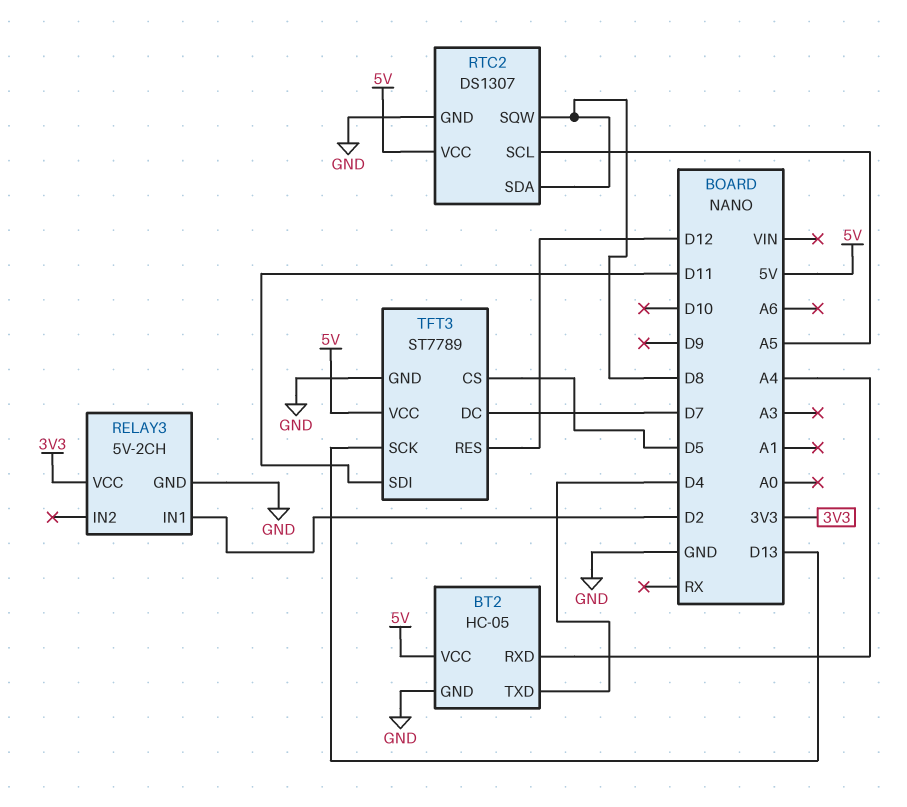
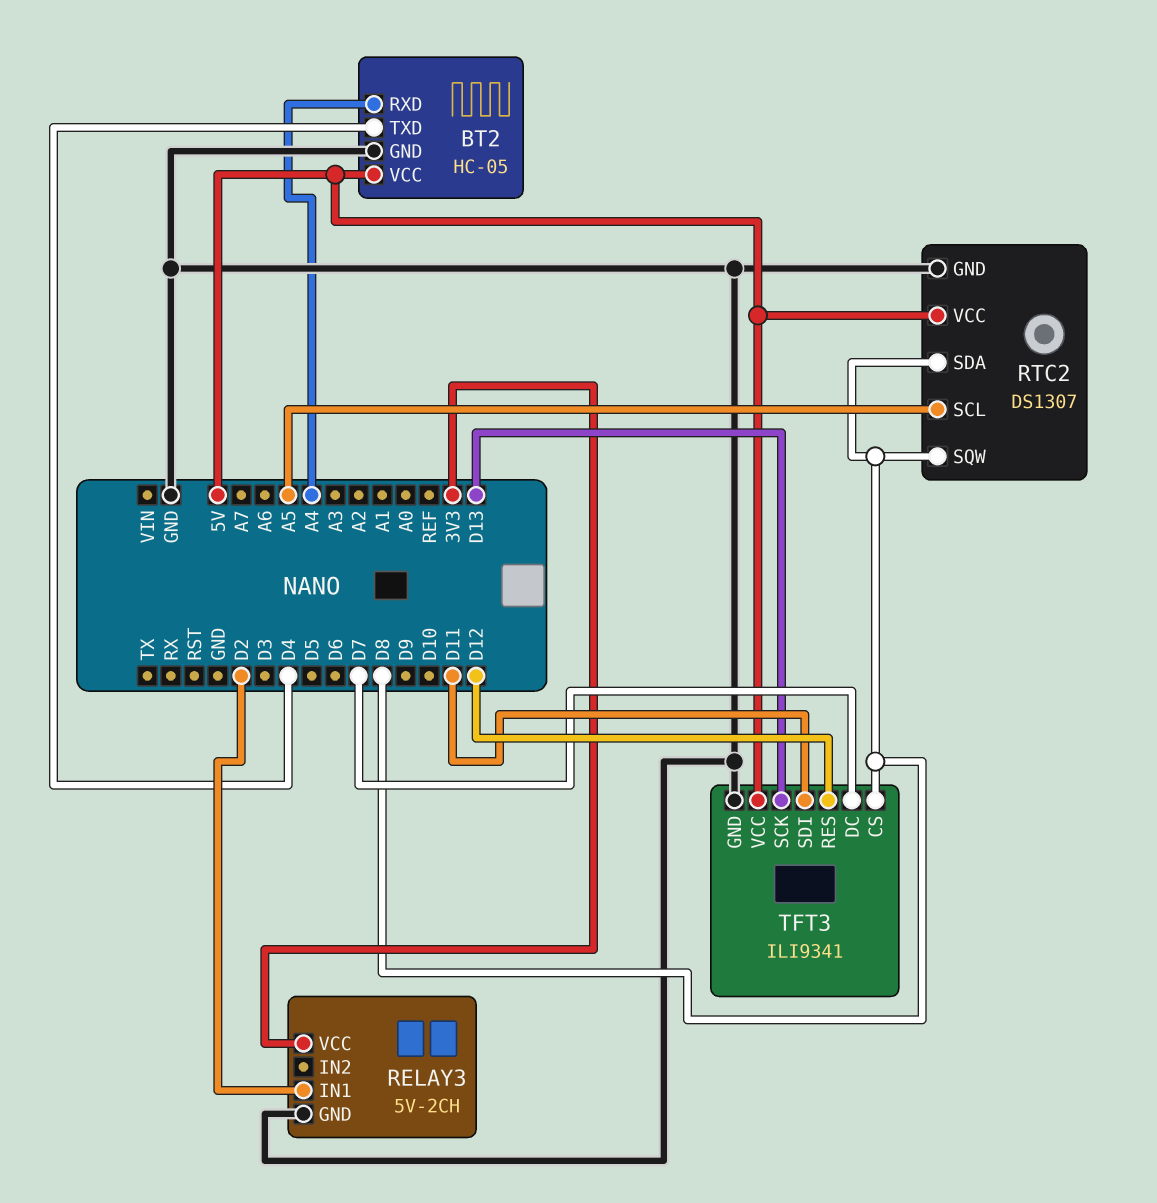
TFT3: ST7789 -> ILI9341
TFT3 pin CS: D5 -> D8

